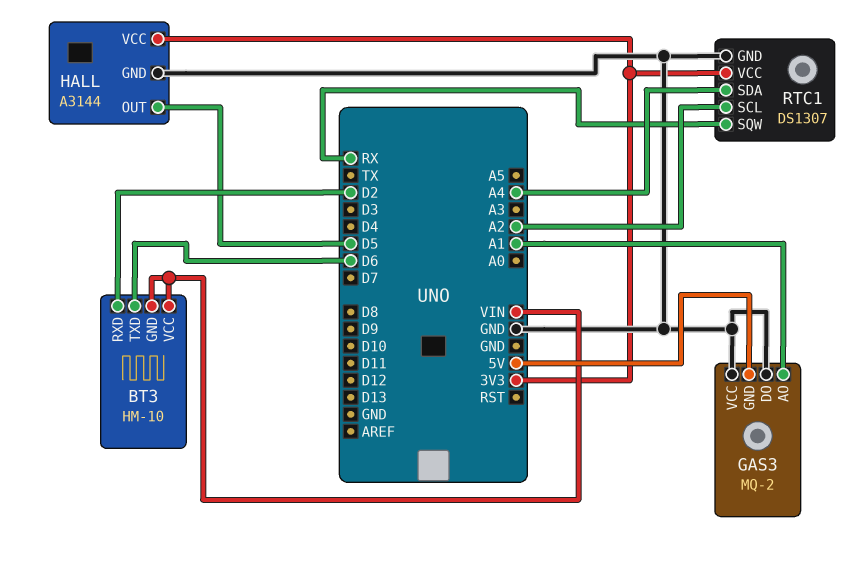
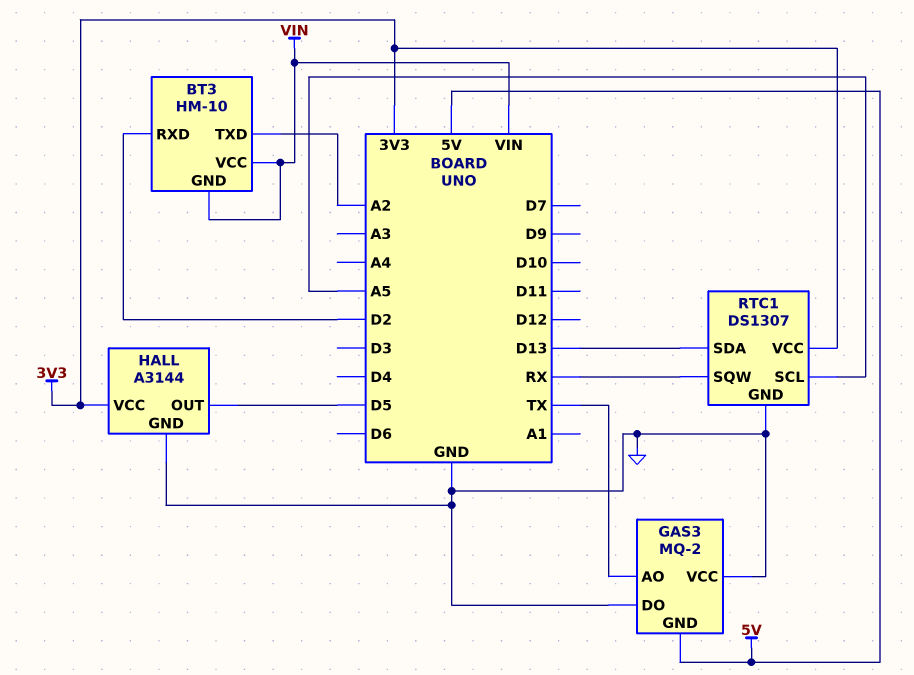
BT3 pin TXD: D6 -> A2
GAS3 pin AO: A1 -> TX
RTC1 pin SCL: A2 -> A5
RTC1 pin SDA: A4 -> D13

